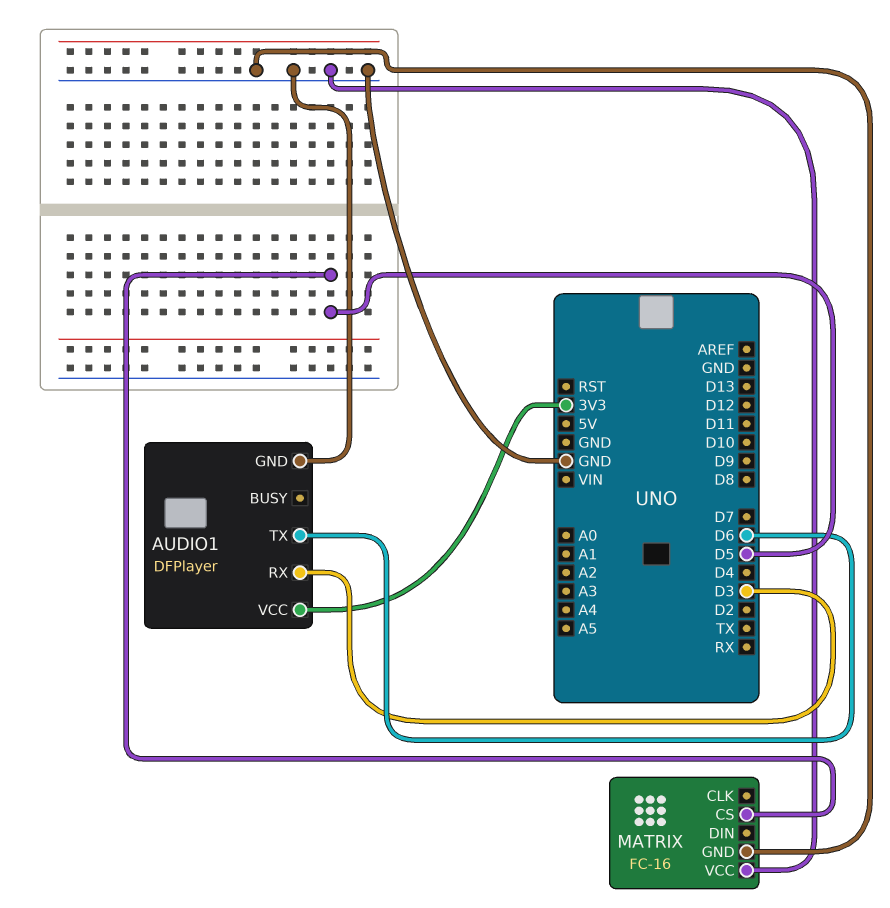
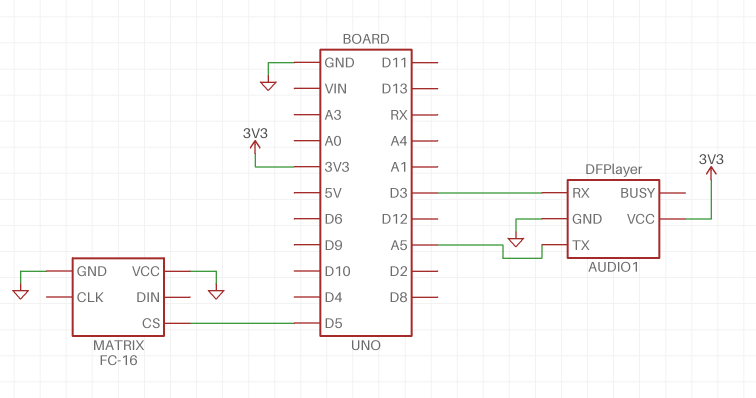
AUDIO1 pin TX: D6 -> A5

